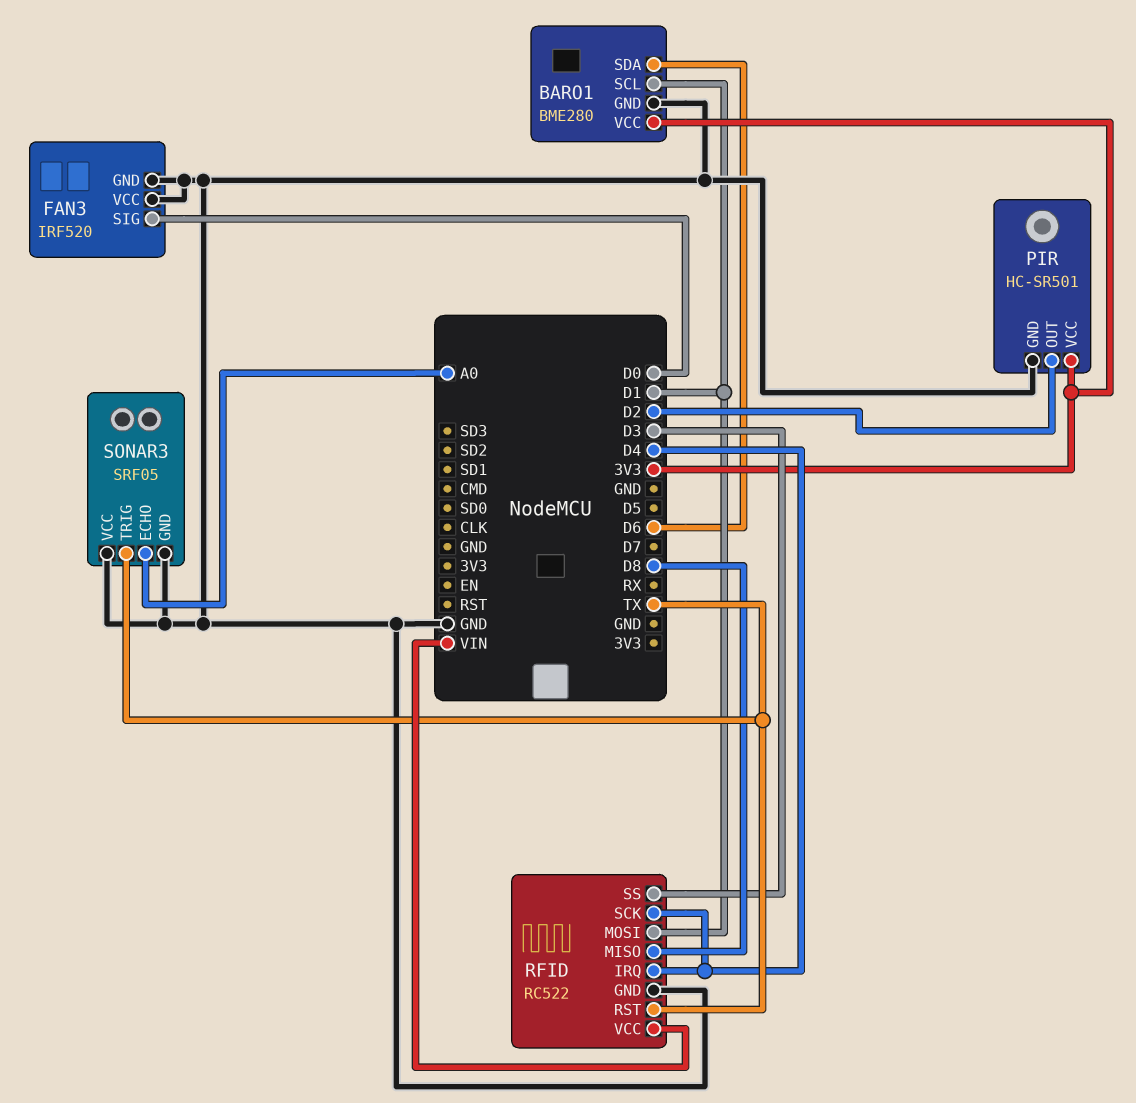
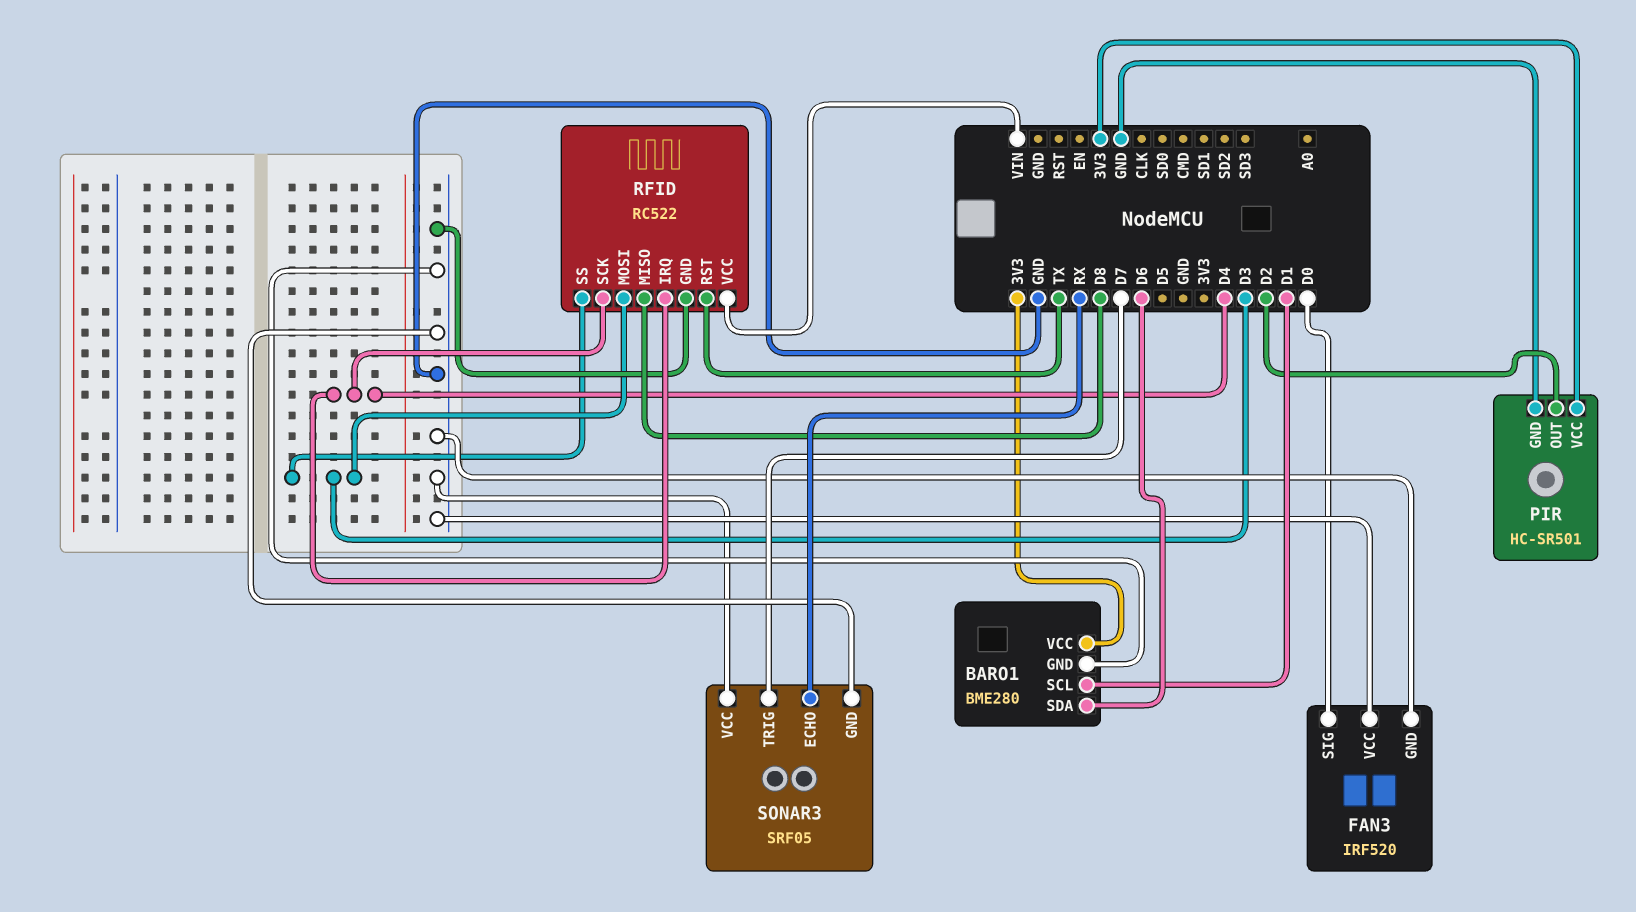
RFID pin MOSI: D1 -> D3
SONAR3 pin ECHO: A0 -> RX
SONAR3 pin TRIG: TX -> D7

